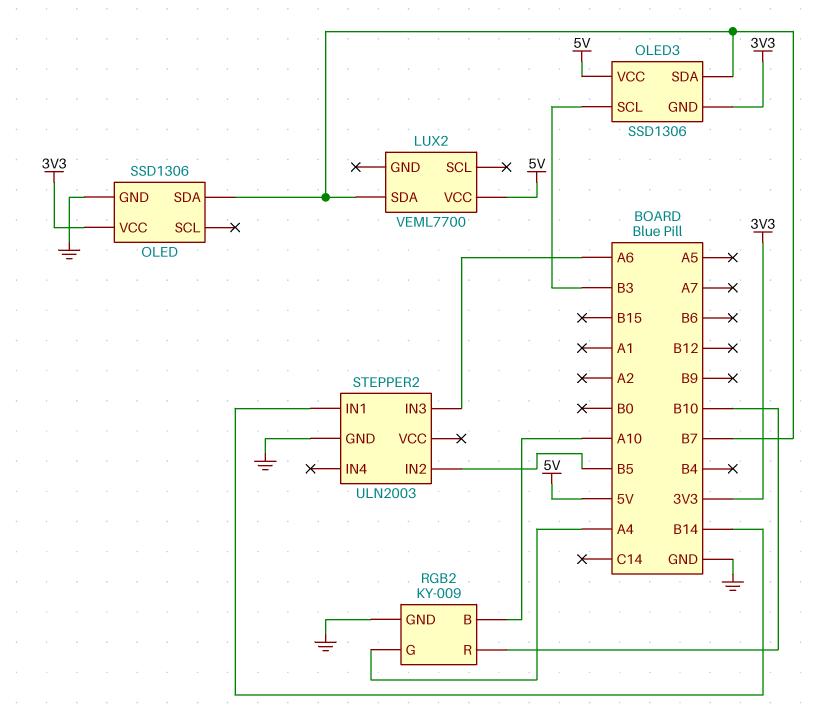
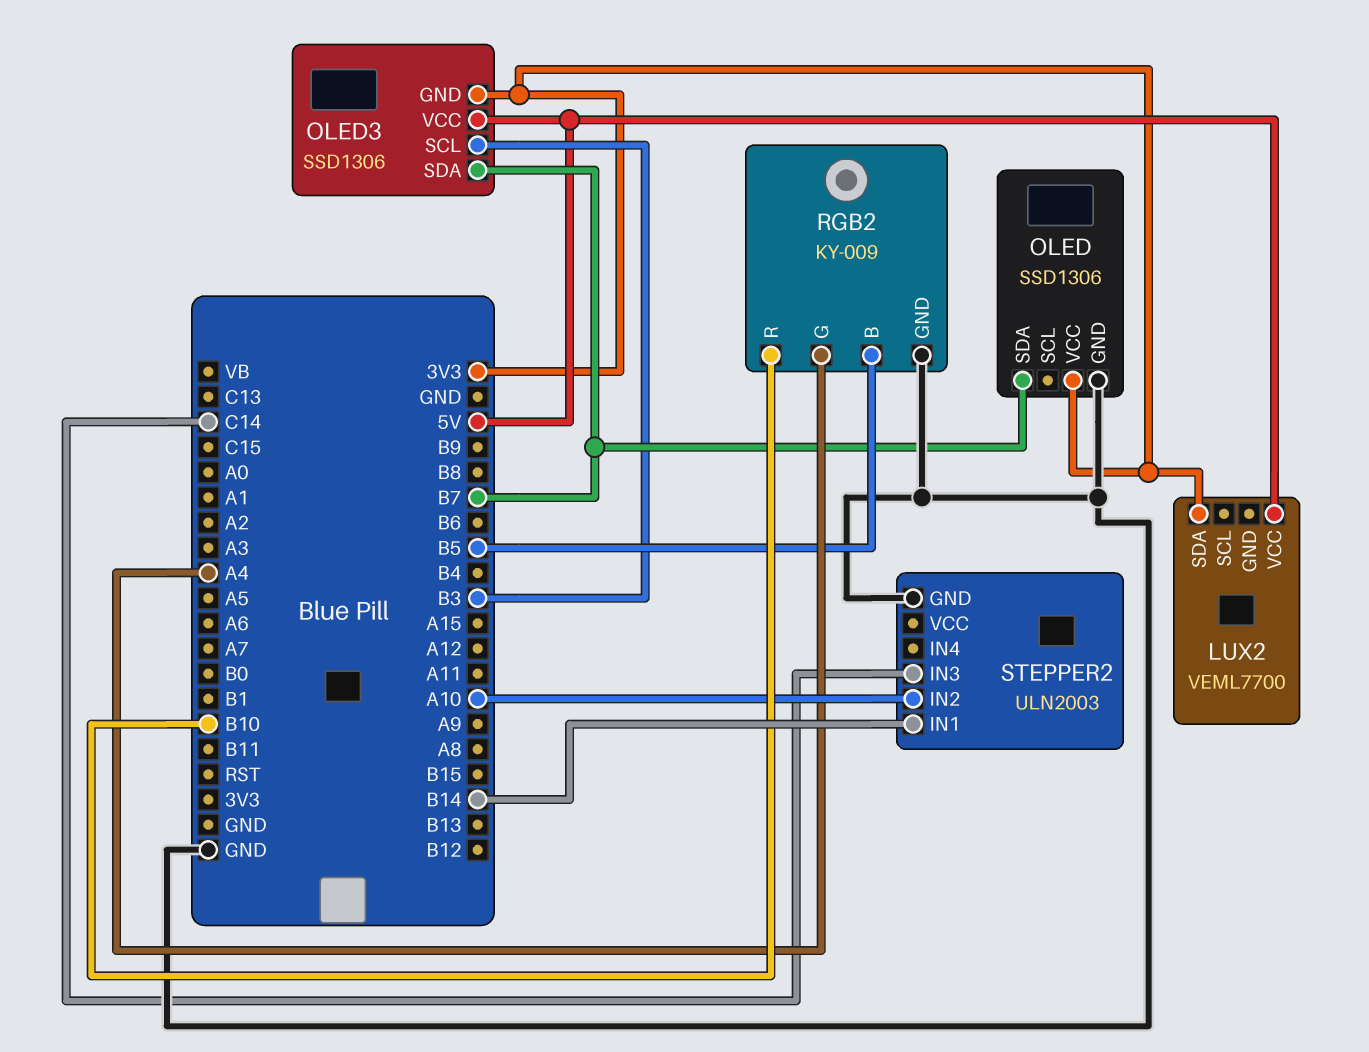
LUX2 pin SDA: B7 -> 3V3
RGB2 pin B: A10 -> B5
STEPPER2 pin IN2: B5 -> A10
STEPPER2 pin IN3: A6 -> C14

